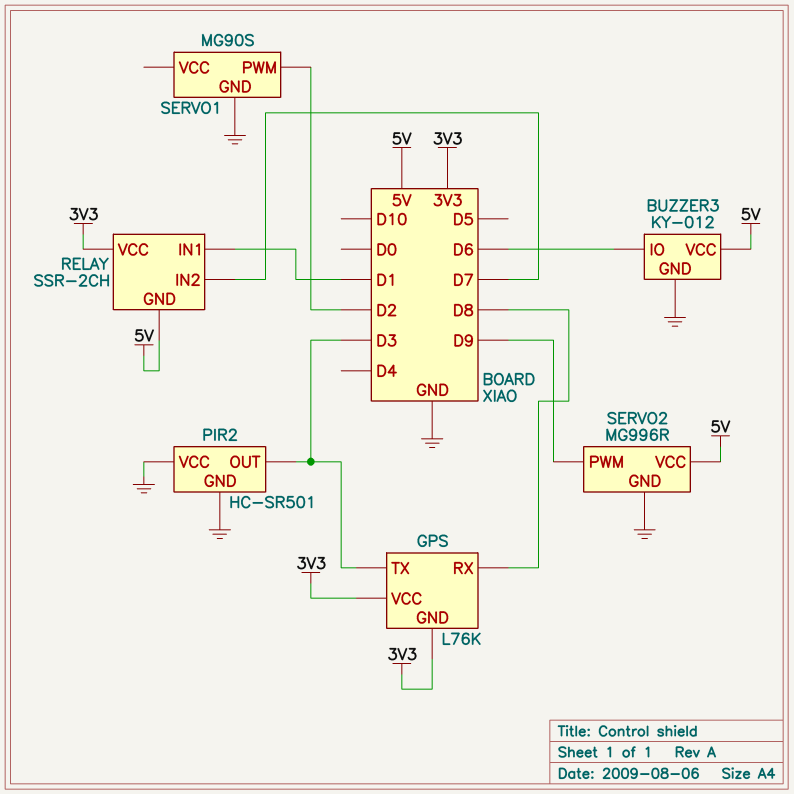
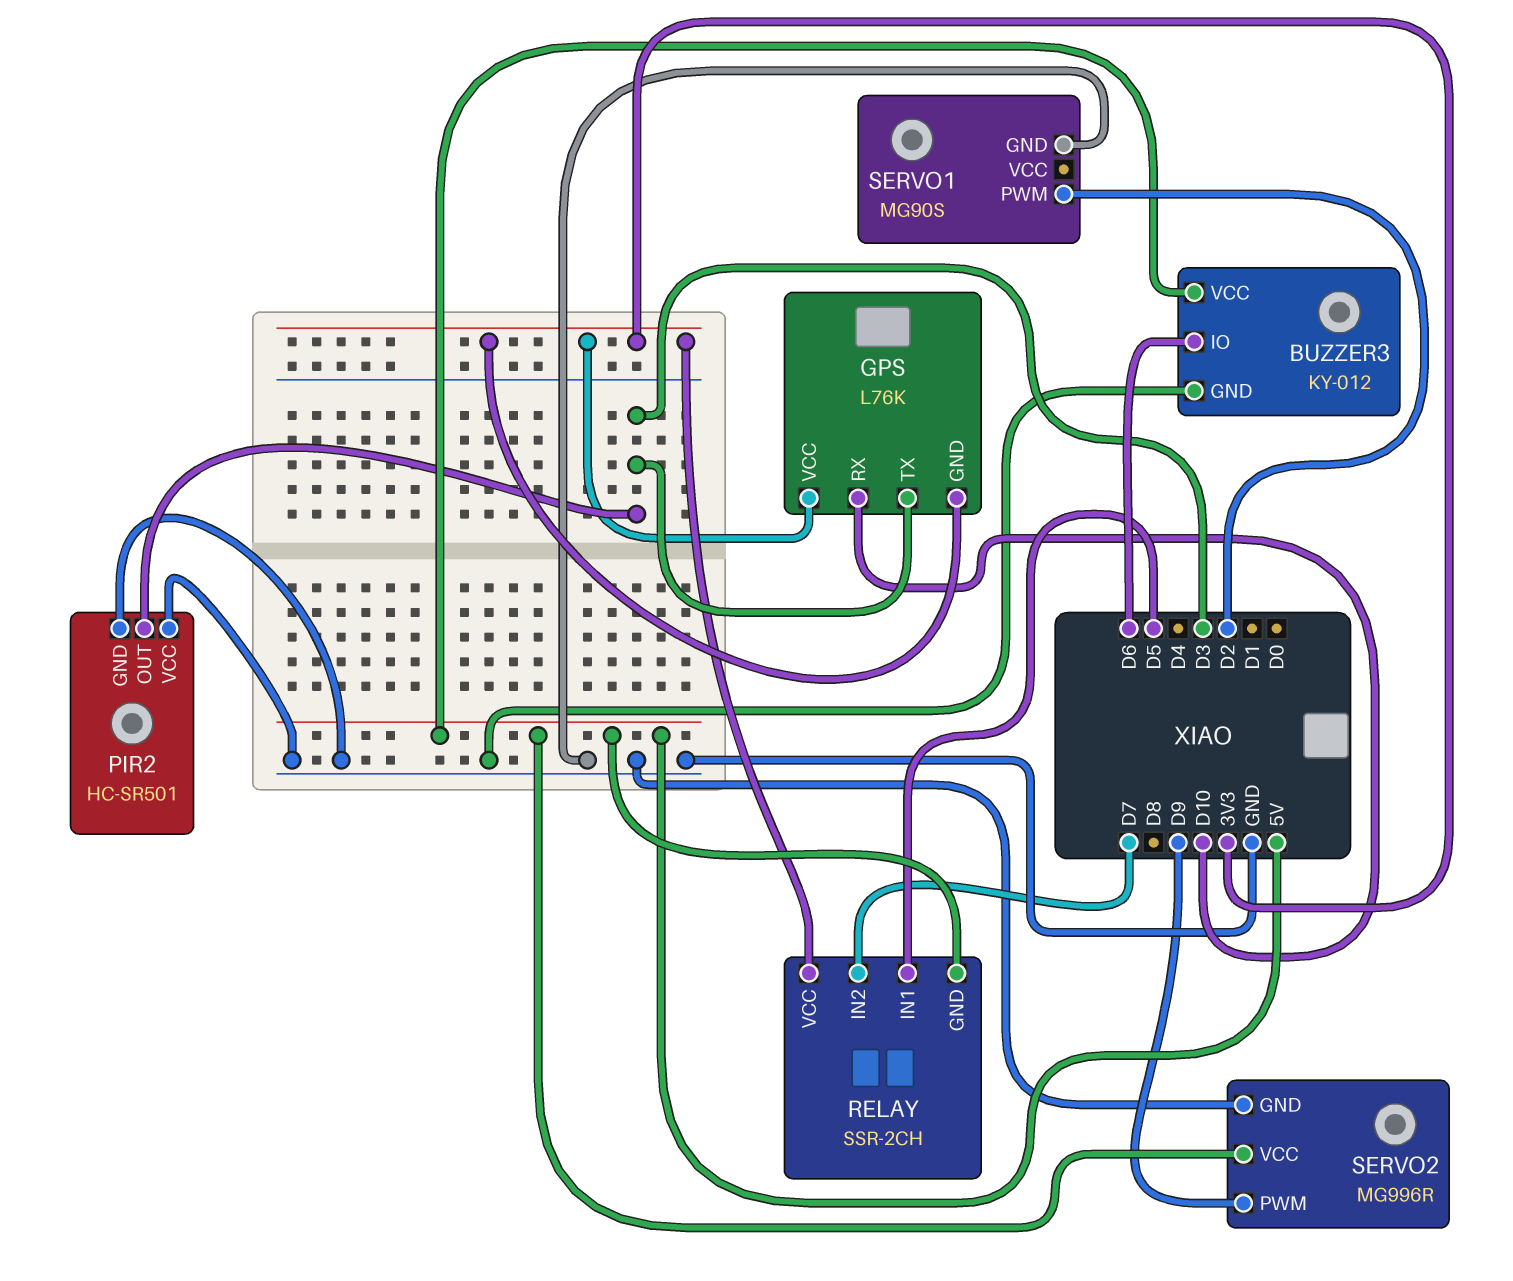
GPS pin RX: D8 -> D10
RELAY pin IN1: D1 -> D5

